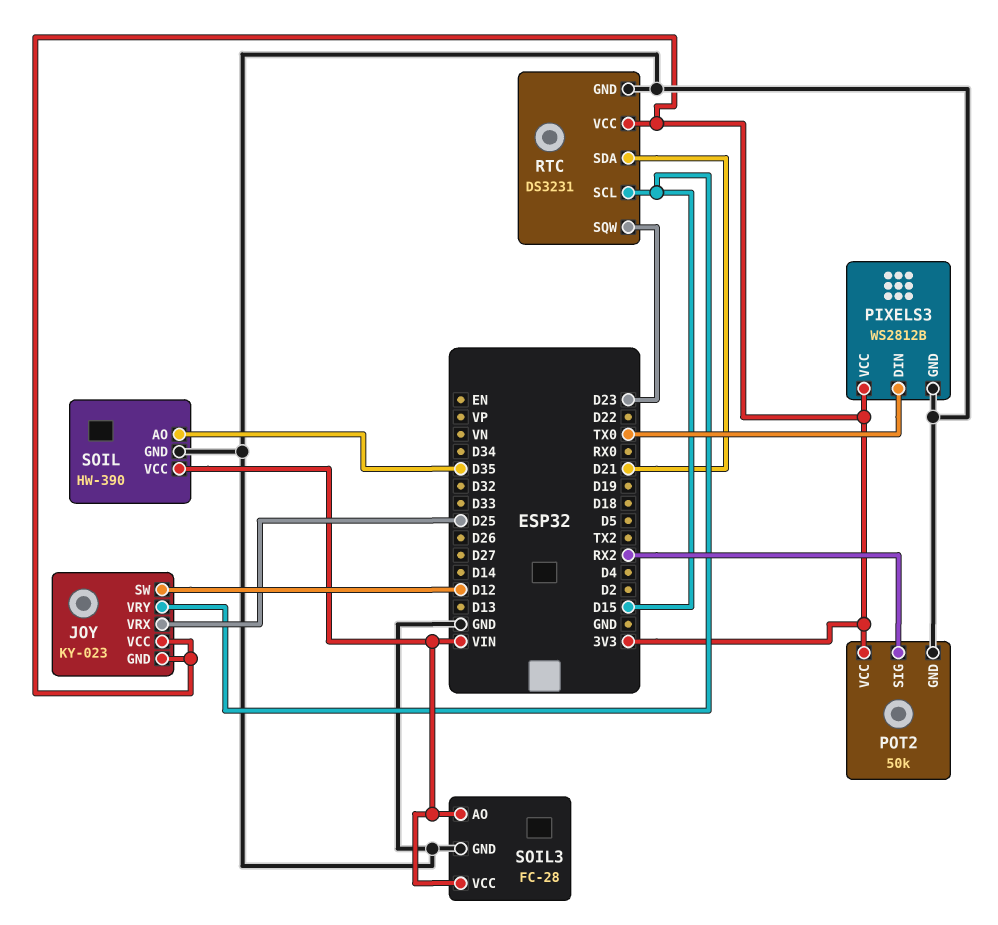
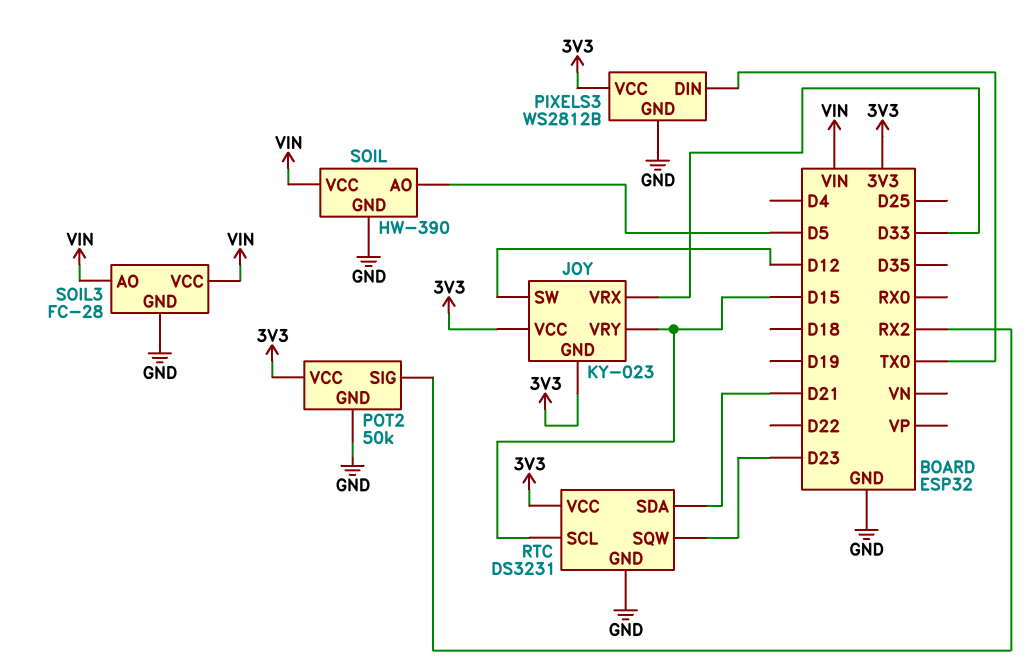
JOY pin VRX: D25 -> D33
SOIL pin AO: D35 -> D5

